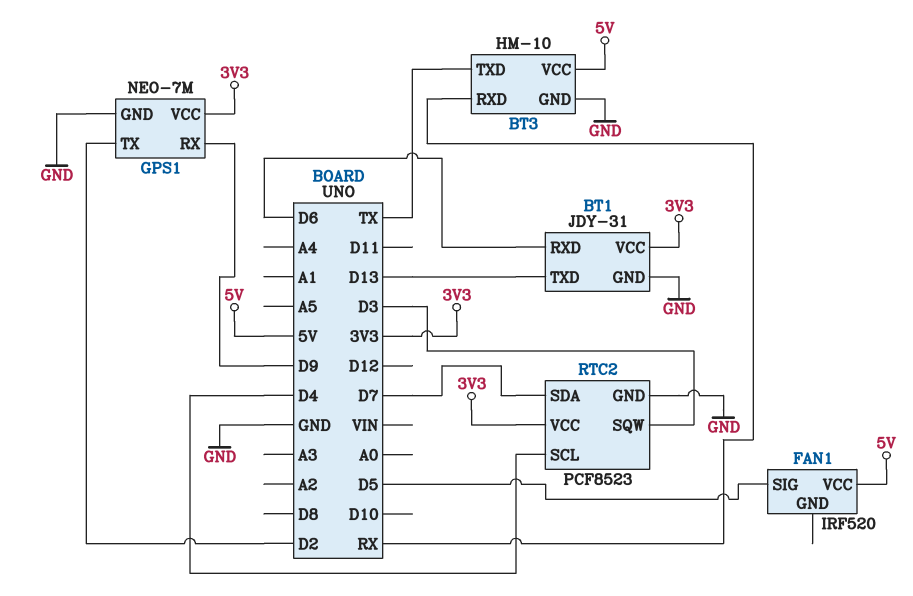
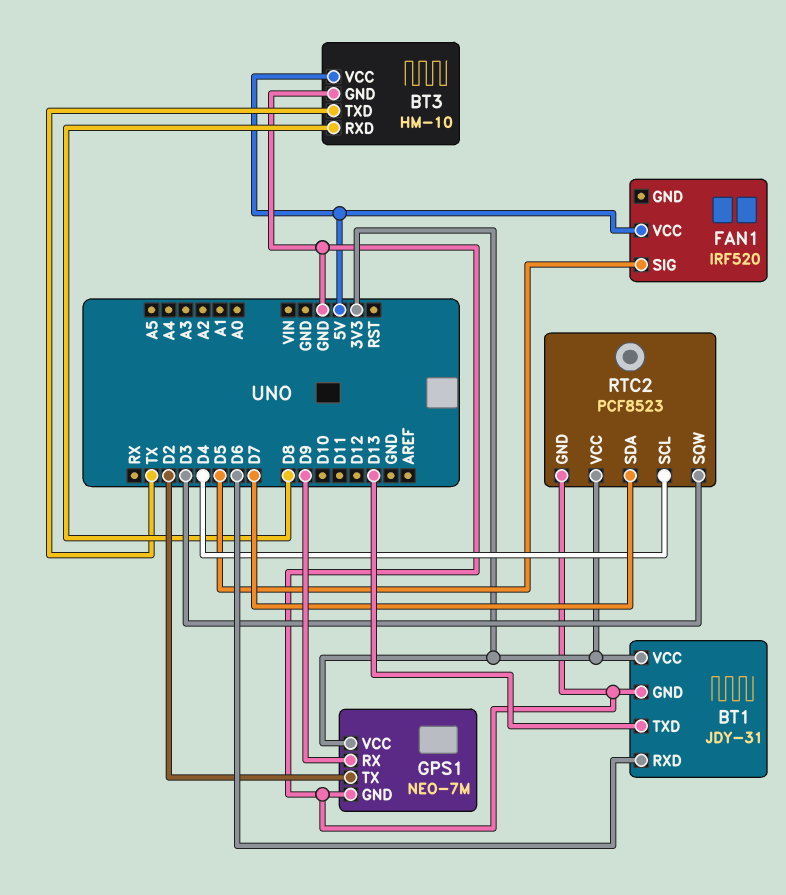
BT3 pin RXD: RX -> D8

